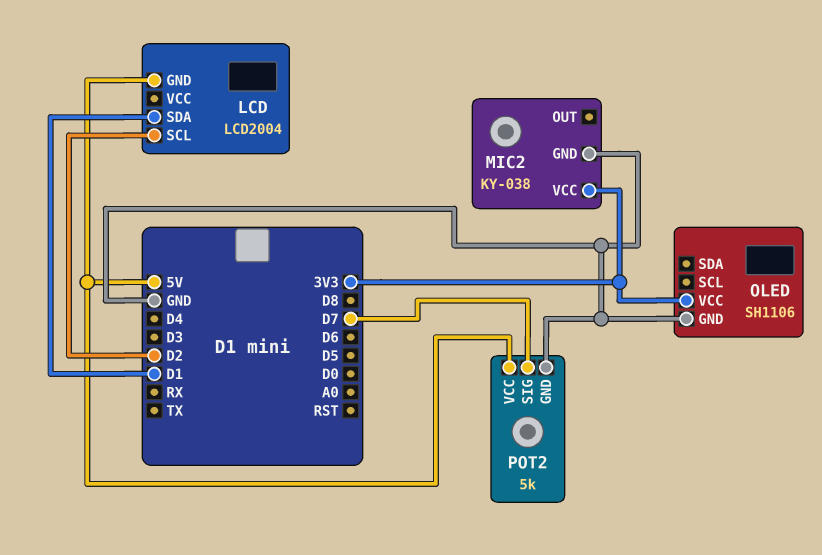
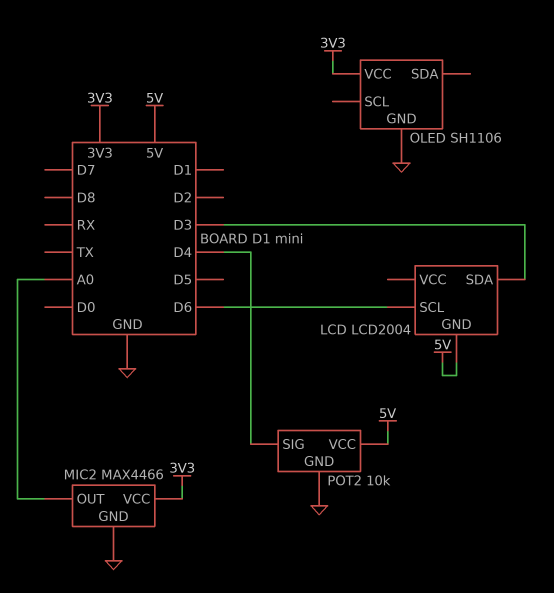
LCD pin SCL: D2 -> D6
LCD pin SDA: D1 -> D3
MIC2: KY-038 -> MAX4466
MIC2 pin OUT: none -> A0
POT2: 5k -> 10k
POT2 pin SIG: D7 -> D4

